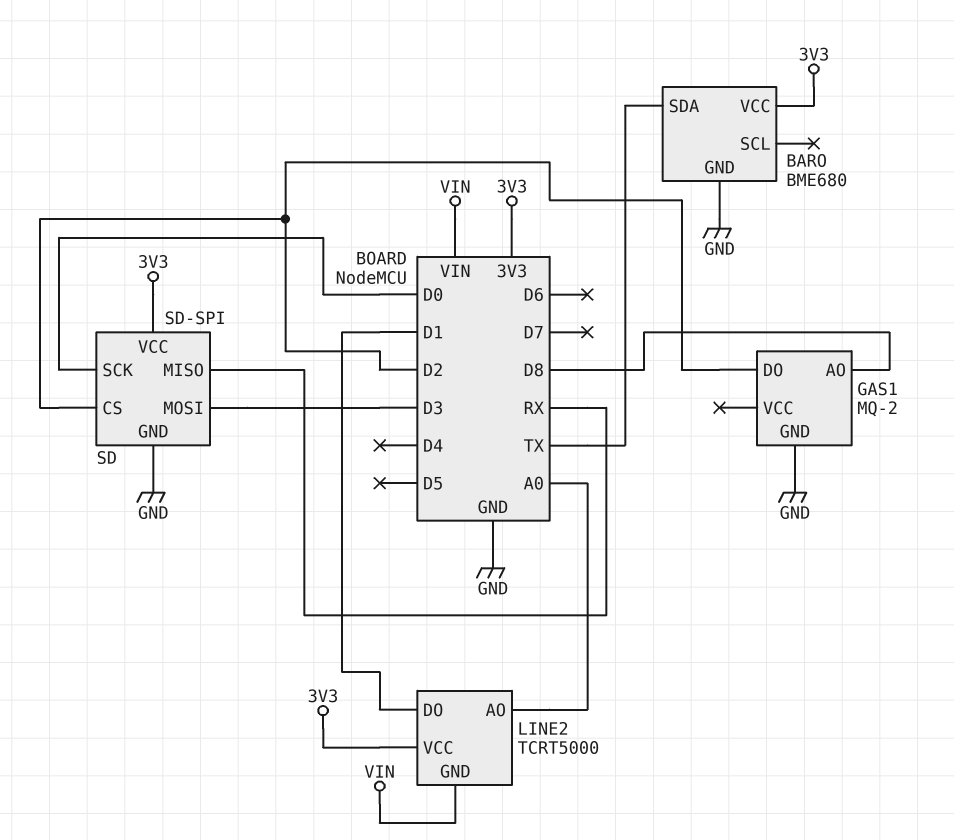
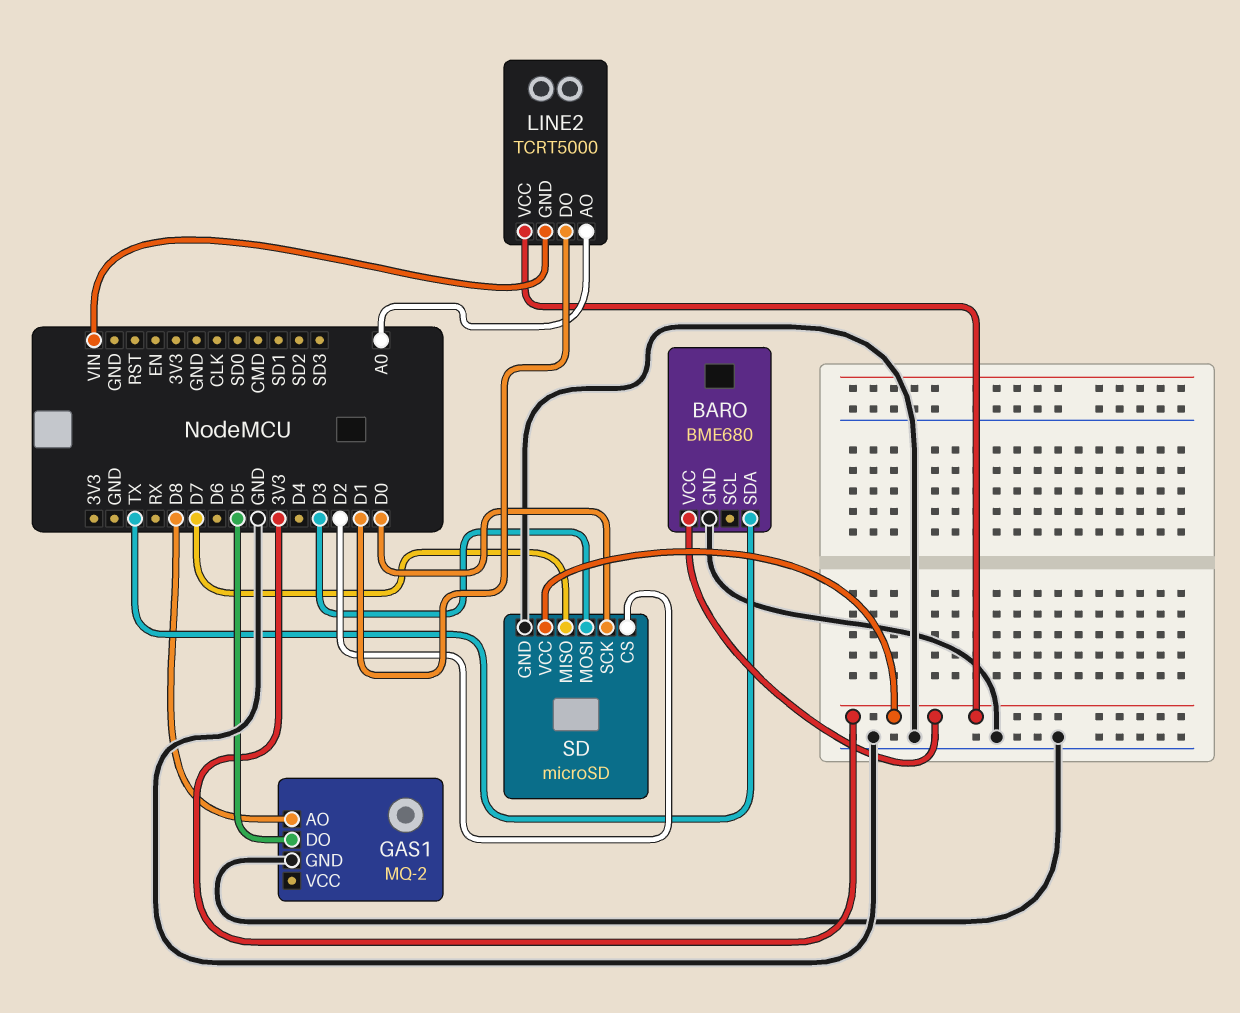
GAS1 pin DO: D2 -> D5
SD: SD-SPI -> microSD
SD pin MISO: RX -> D7

